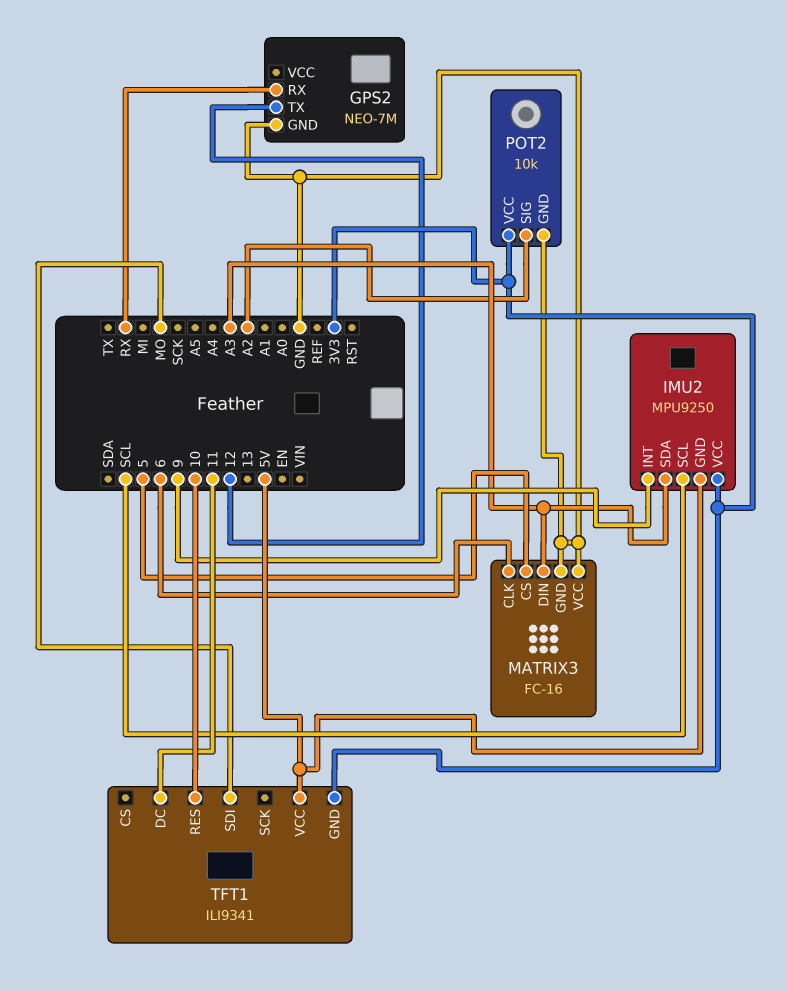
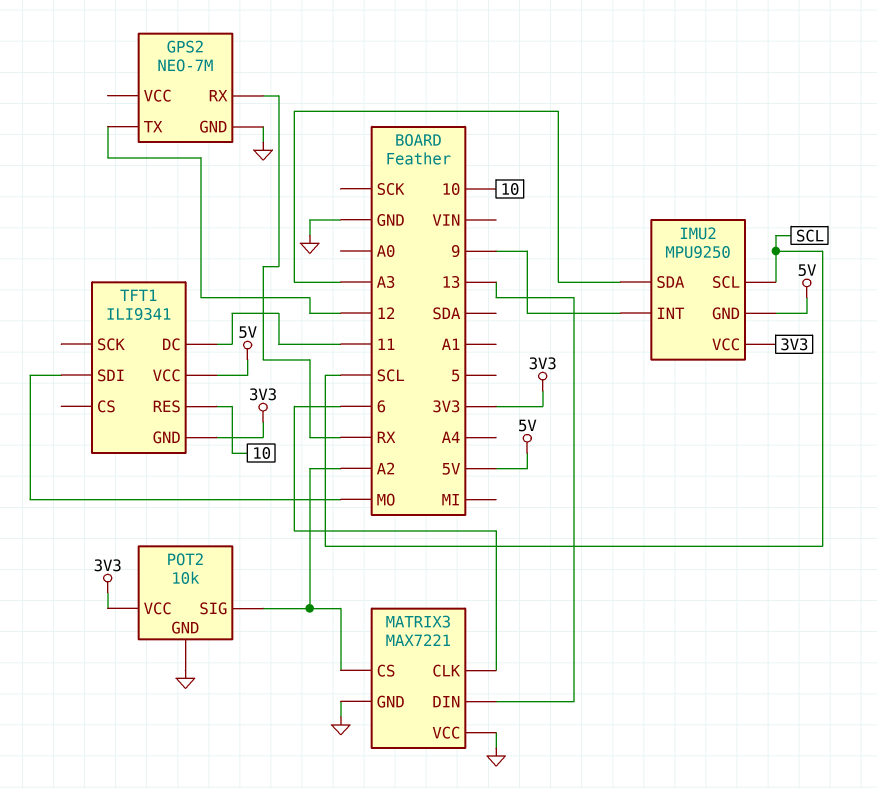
MATRIX3: FC-16 -> MAX7221
MATRIX3 pin CS: 5 -> A2
MATRIX3 pin DIN: A3 -> 13

